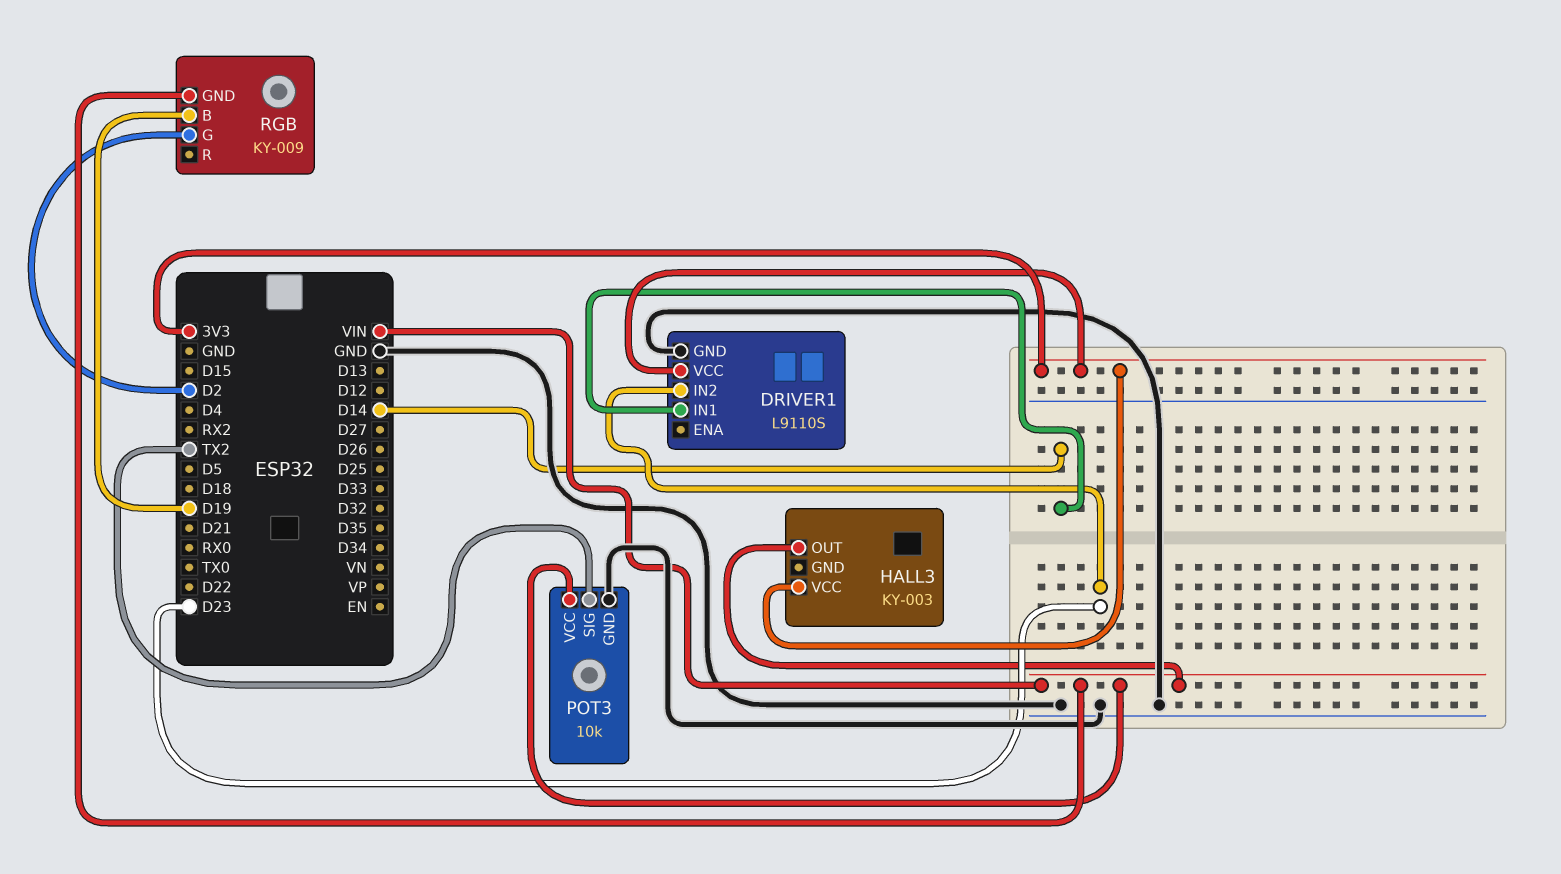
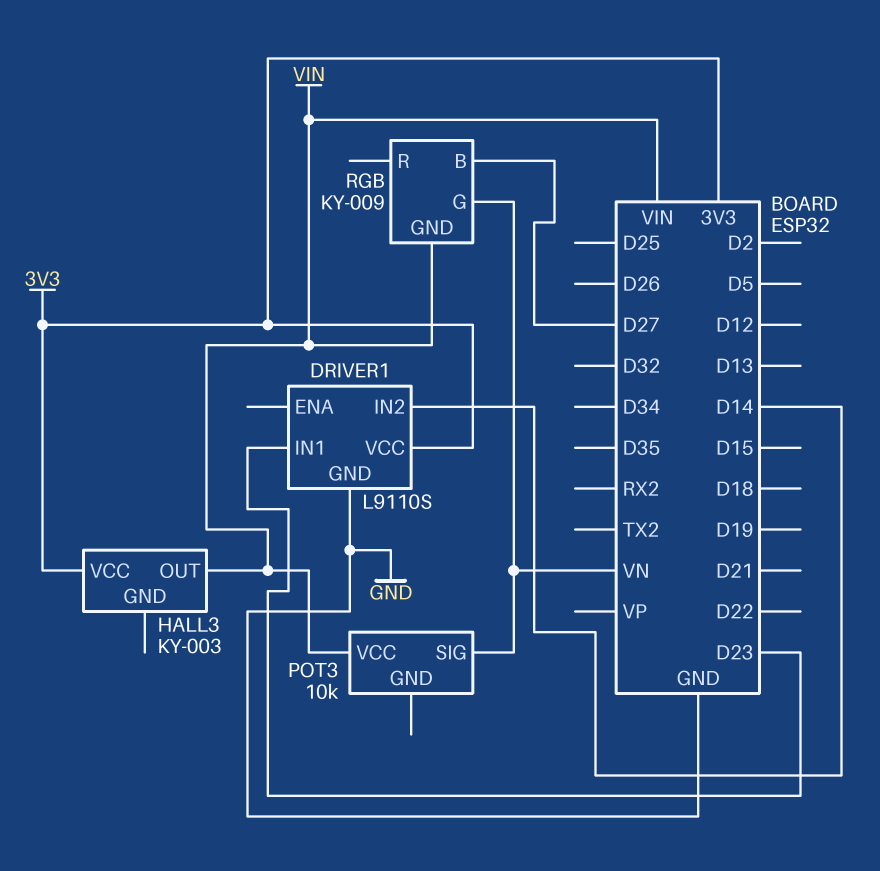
DRIVER1 pin IN1: D14 -> D23
DRIVER1 pin IN2: D23 -> D14
POT3 pin GND: GND -> none
POT3 pin SIG: TX2 -> VN
RGB pin B: D19 -> D27
RGB pin G: D2 -> VN

